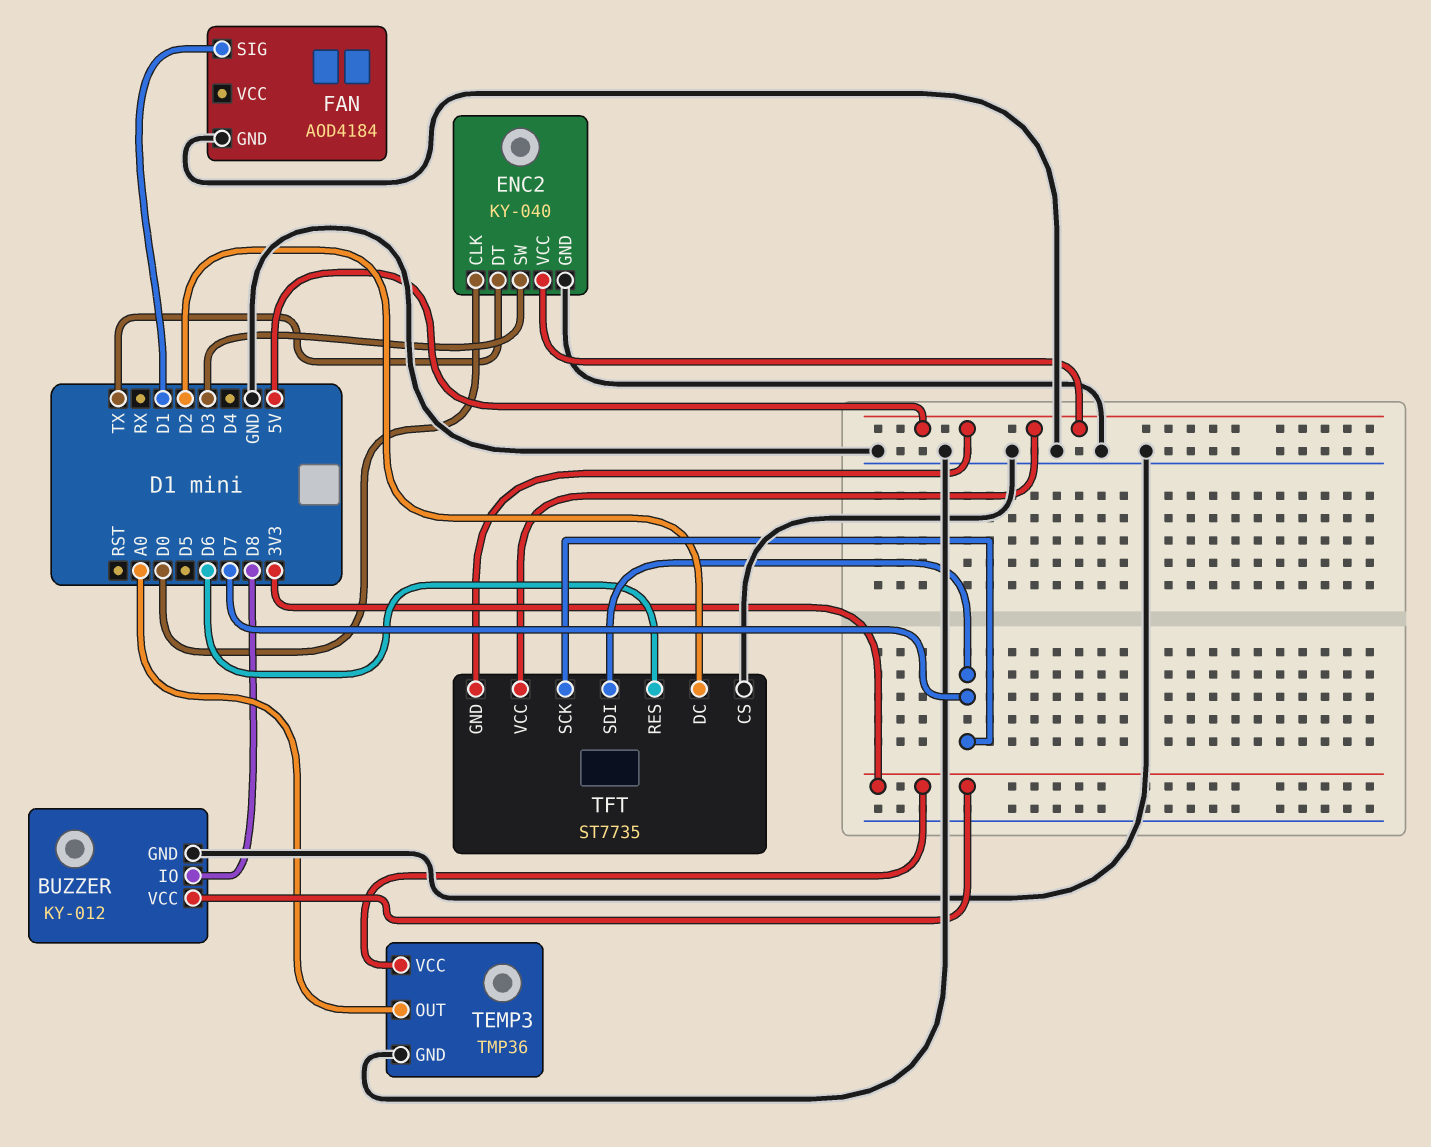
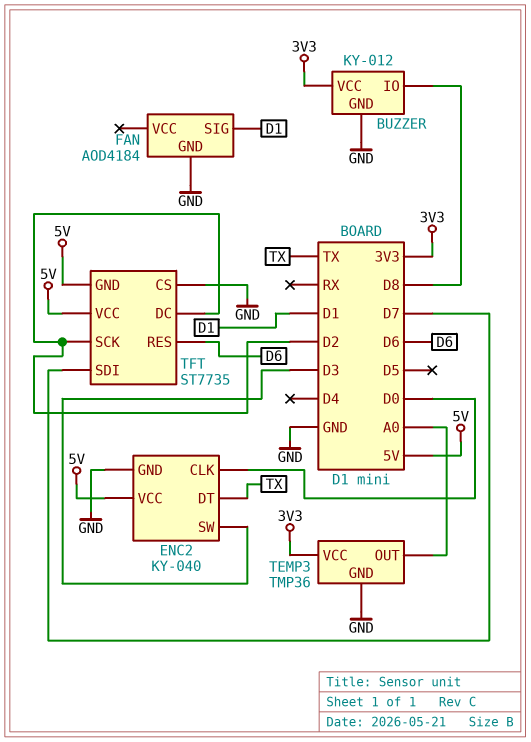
TFT pin SCK: D7 -> D2

